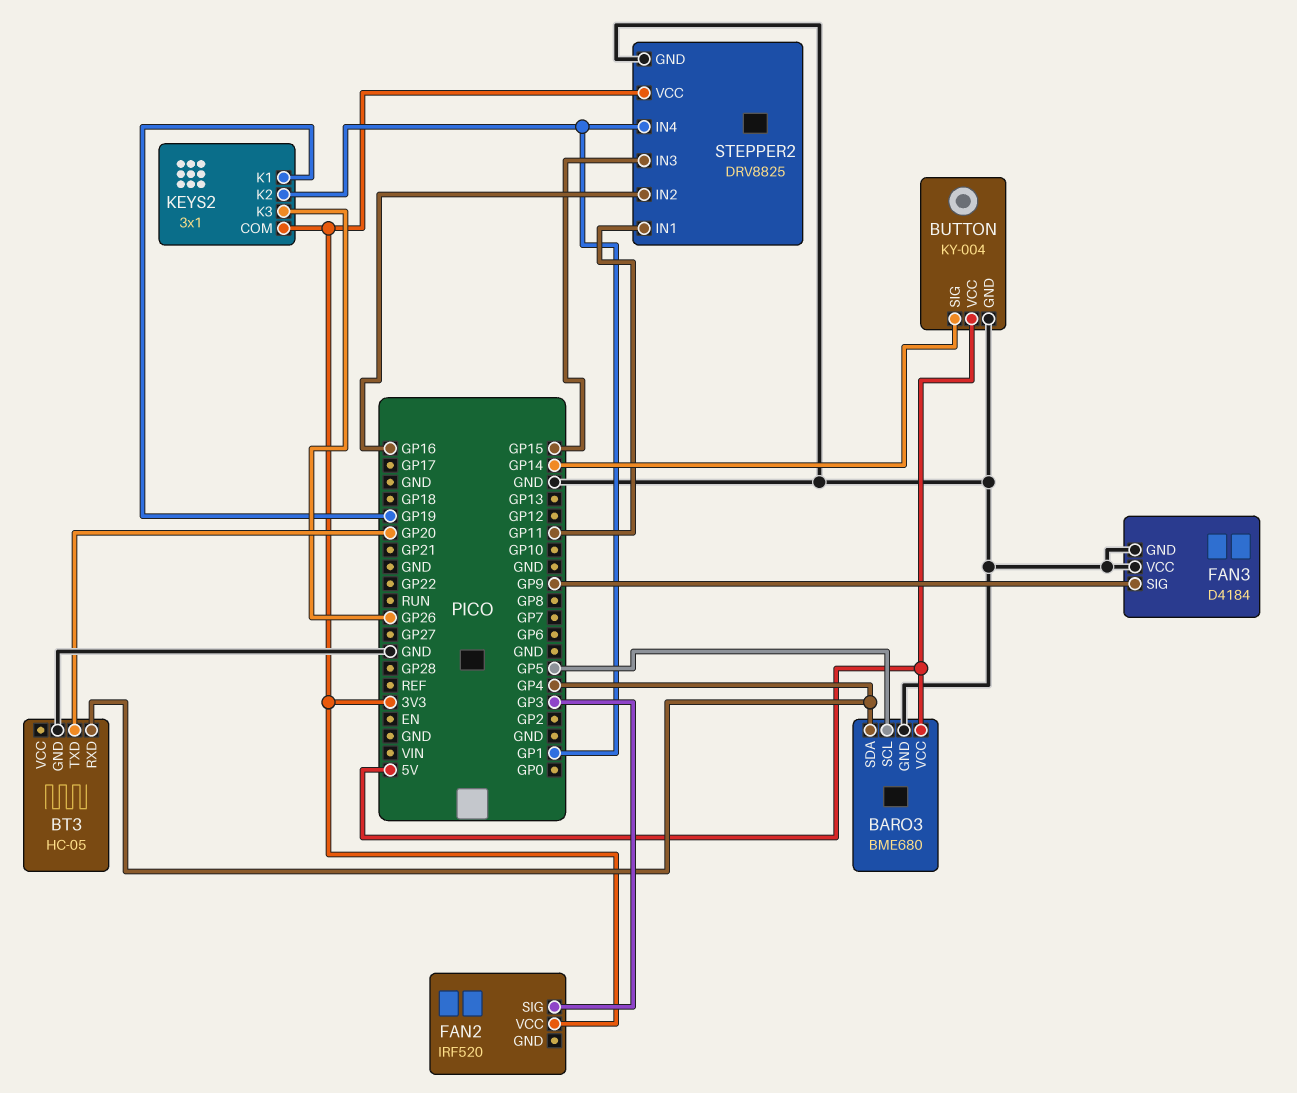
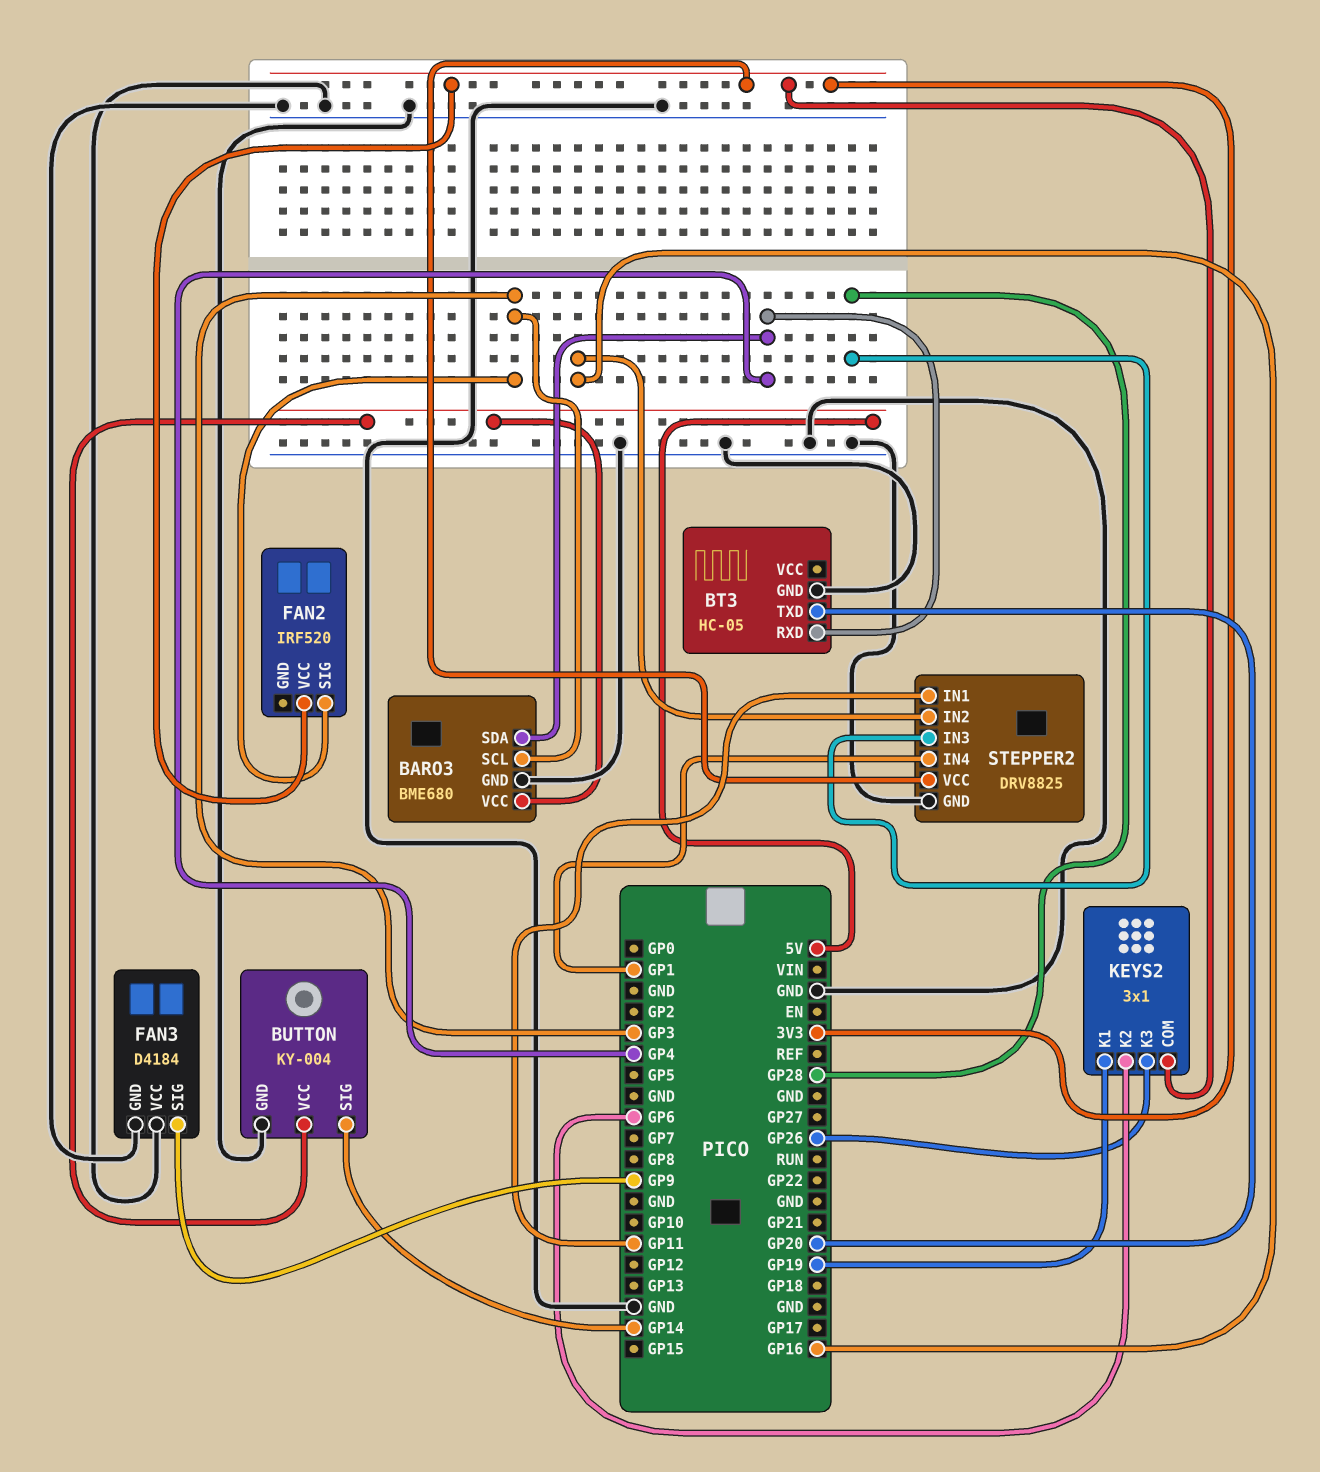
BARO3 pin SCL: GP5 -> GP3
KEYS2 pin K2: GP1 -> GP6
STEPPER2 pin IN3: GP15 -> GP28

